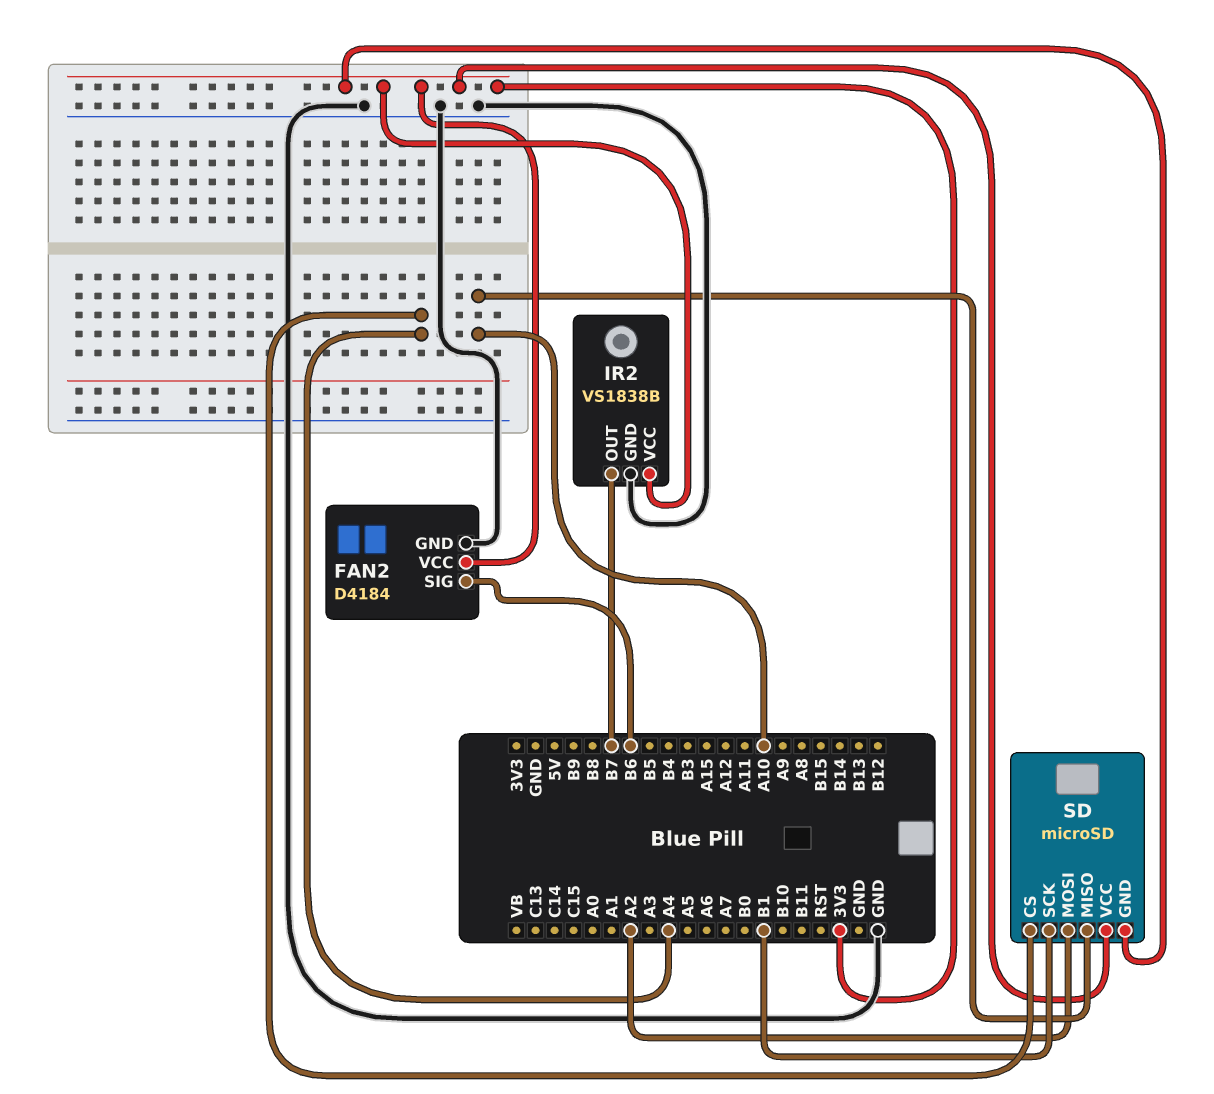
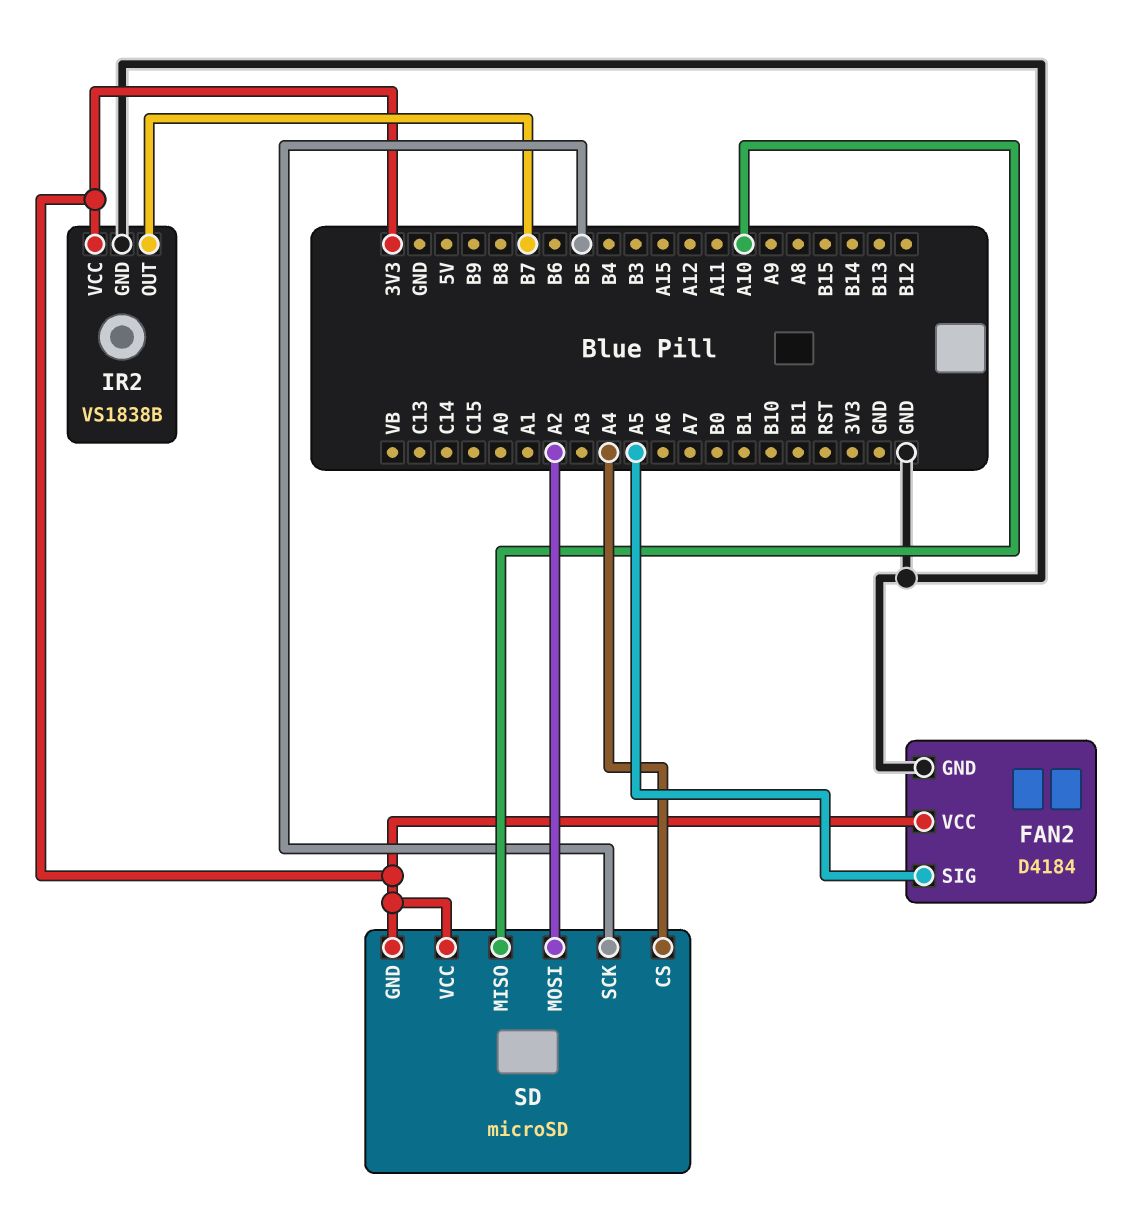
FAN2 pin SIG: B6 -> A5
SD pin SCK: B1 -> B5

